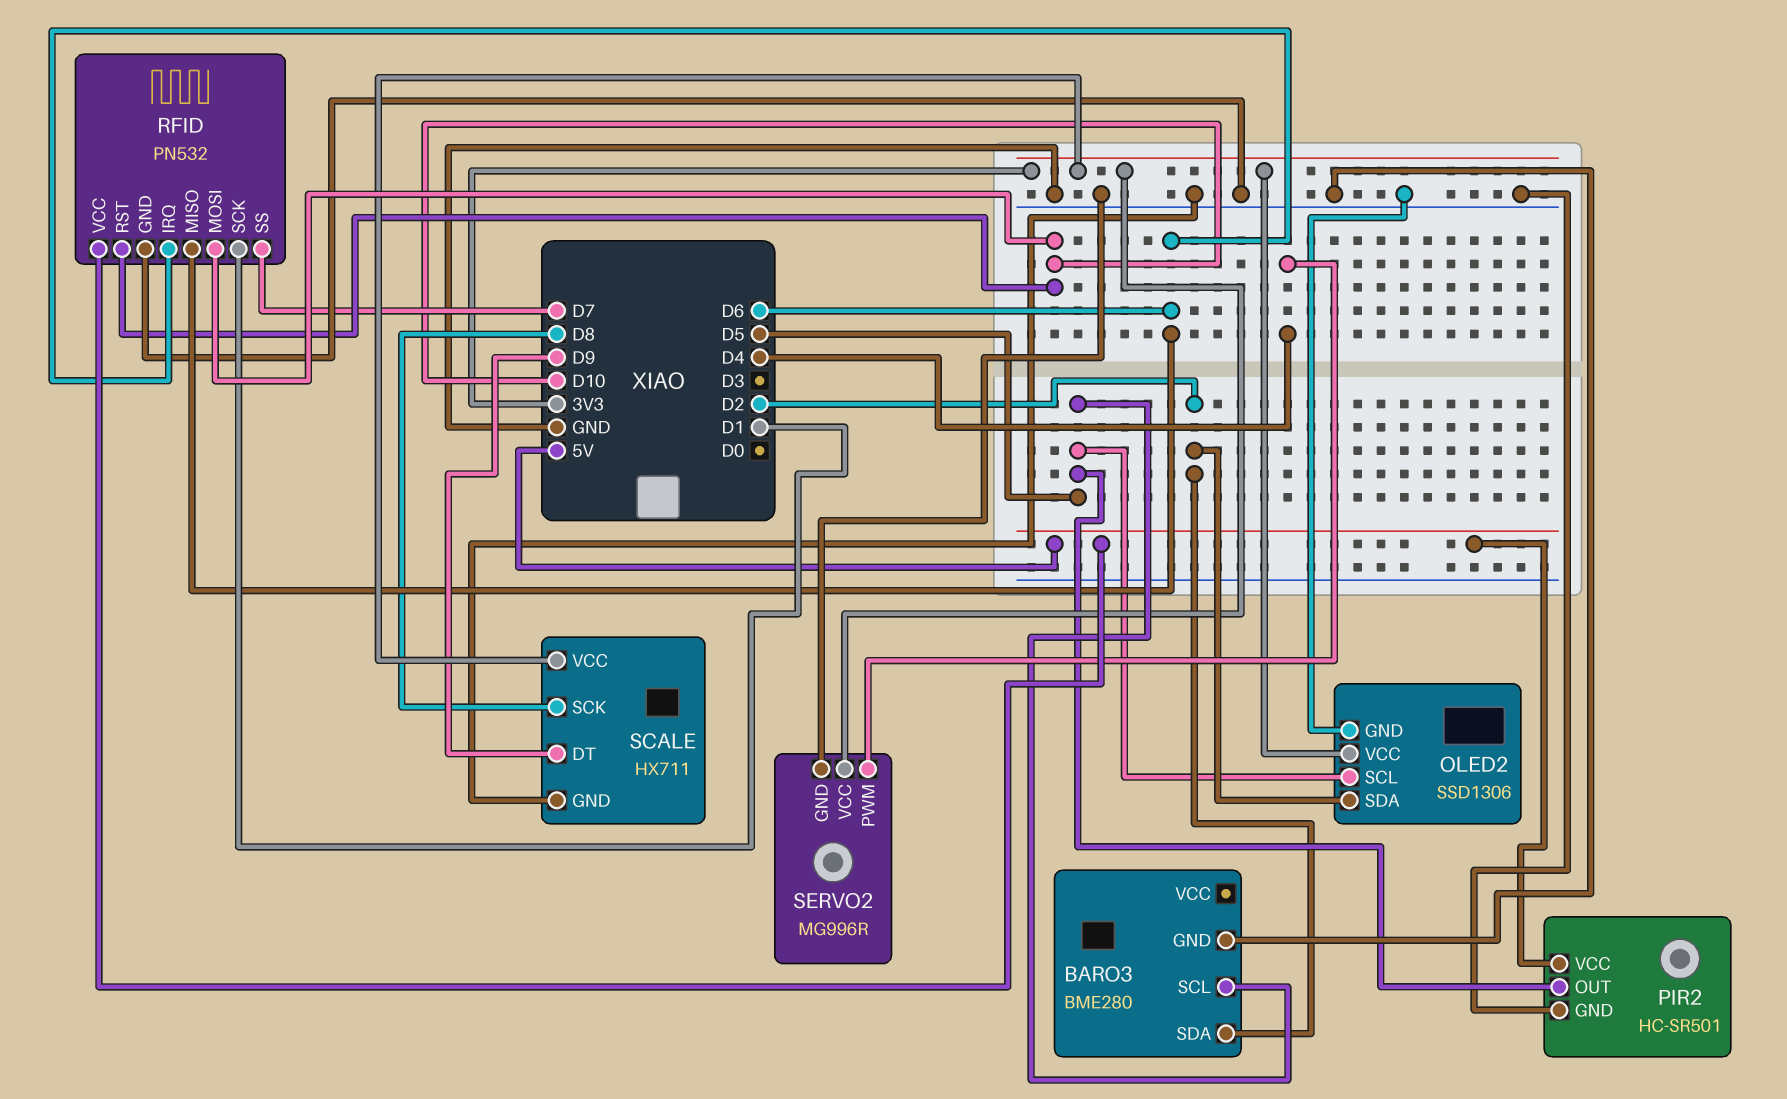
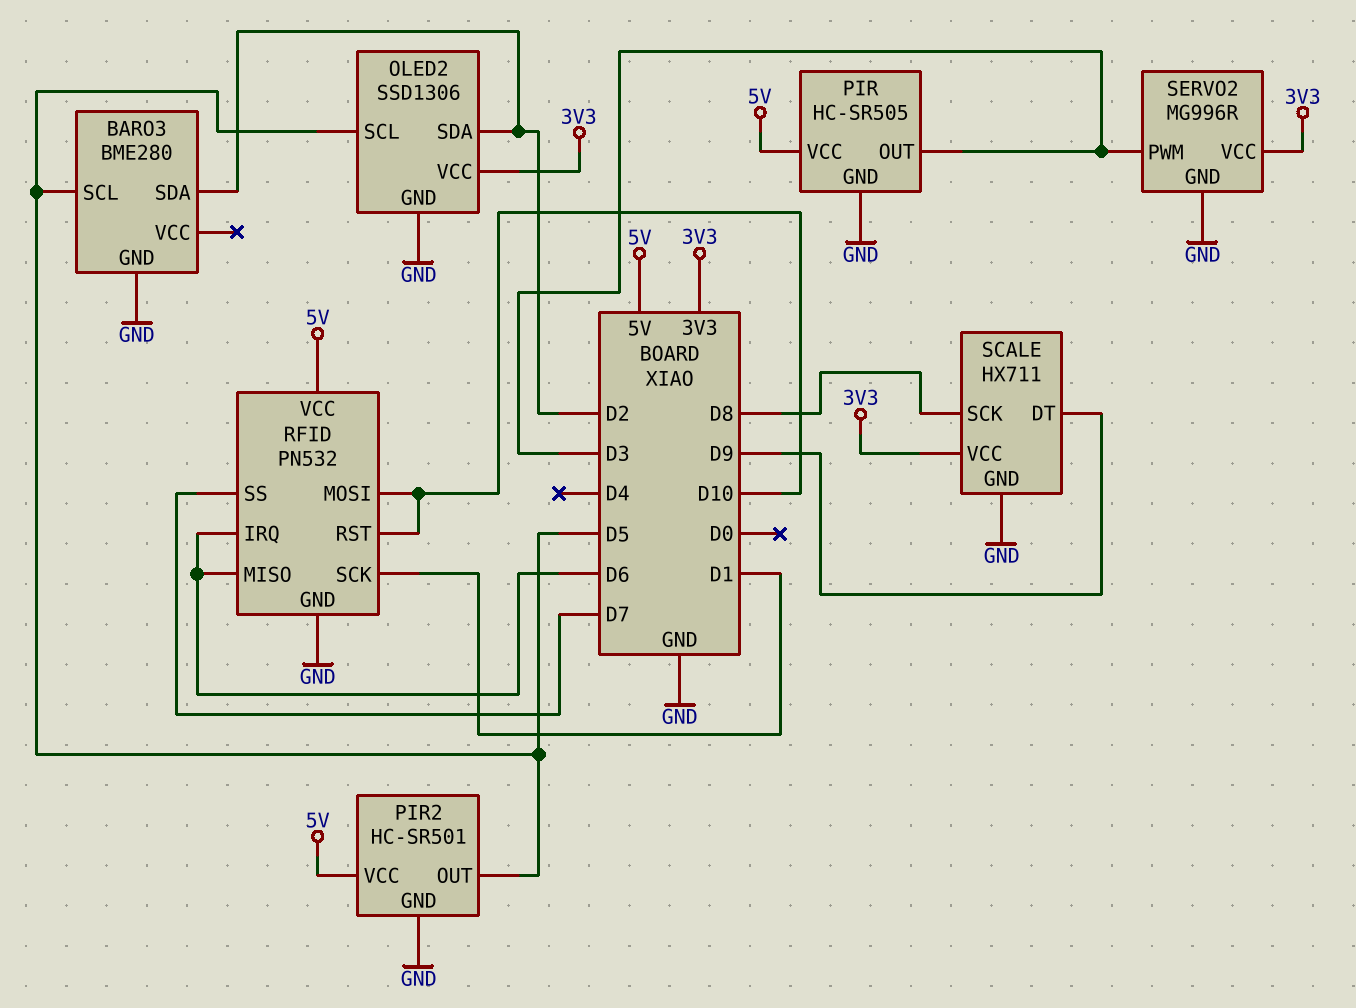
PIR: none -> HC-SR505
PIR pin GND: none -> GND
PIR pin OUT: none -> D3
PIR pin VCC: none -> 5V
SERVO2 pin PWM: D4 -> D3

